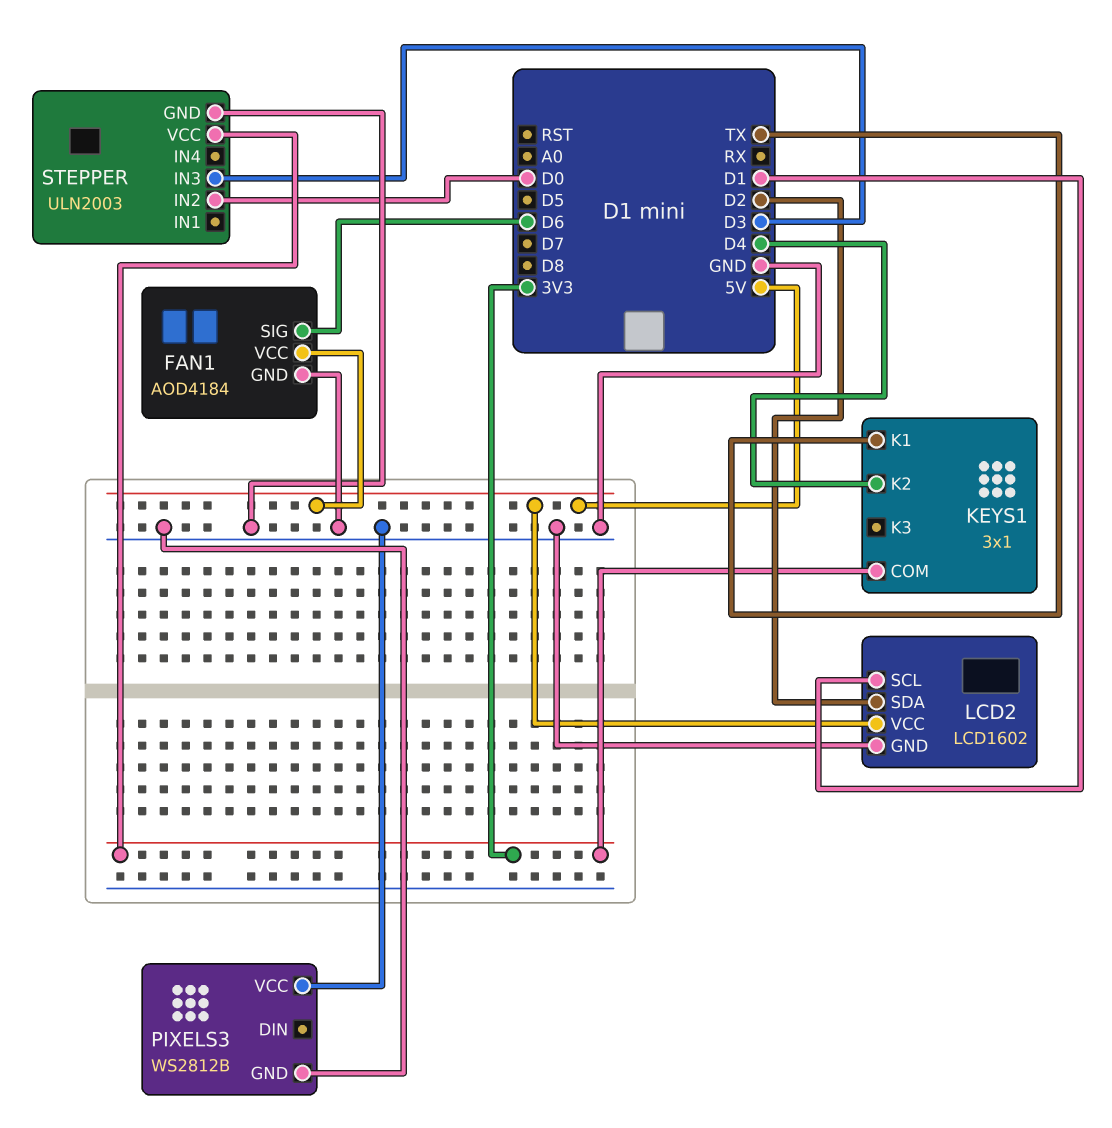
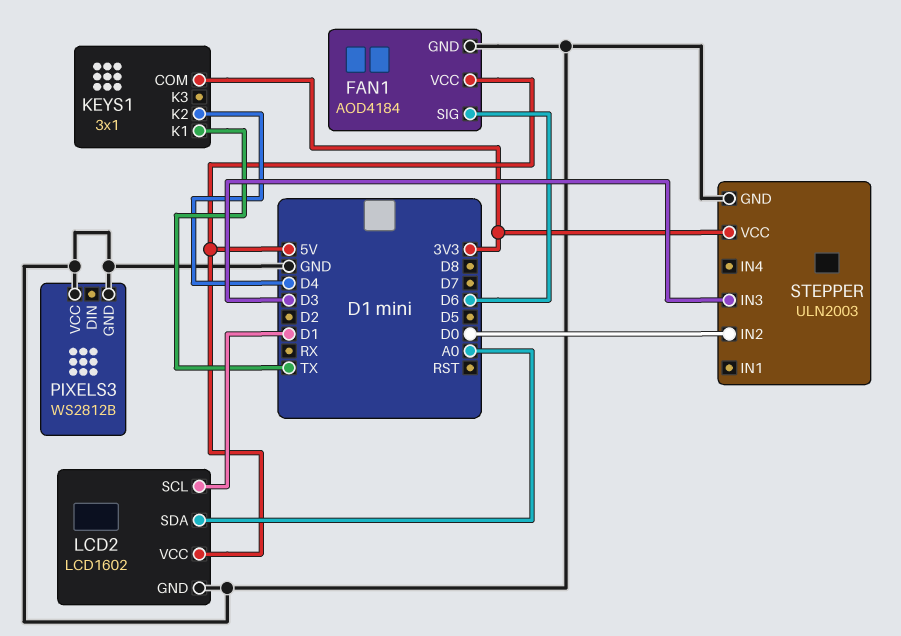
LCD2 pin SDA: D2 -> A0

